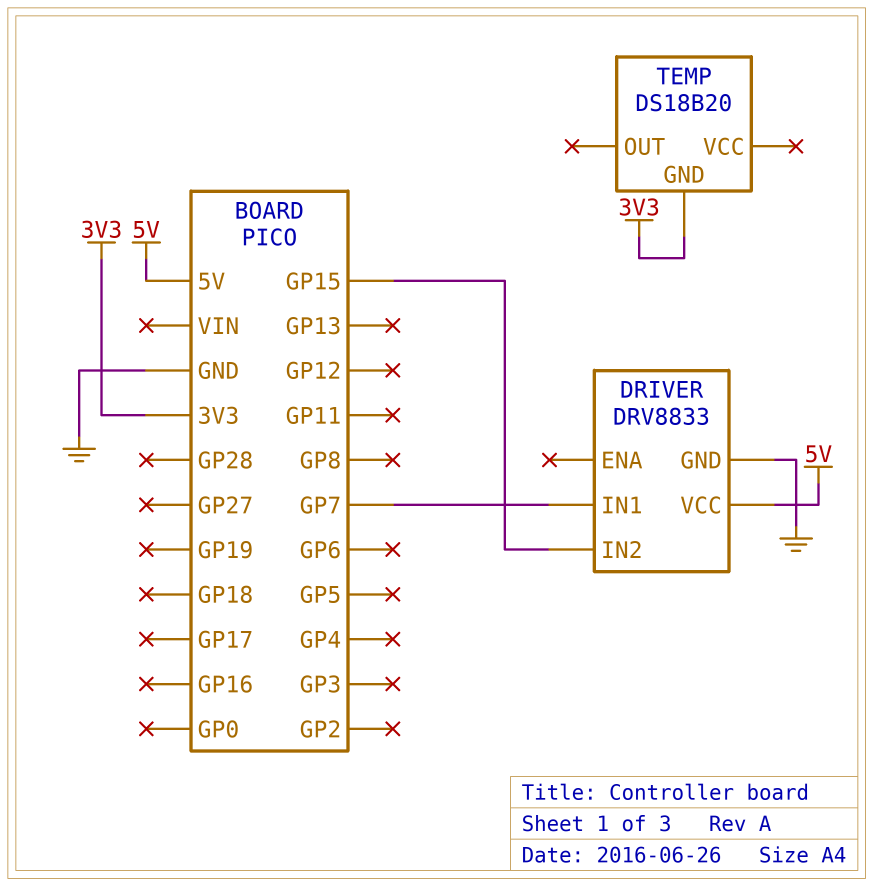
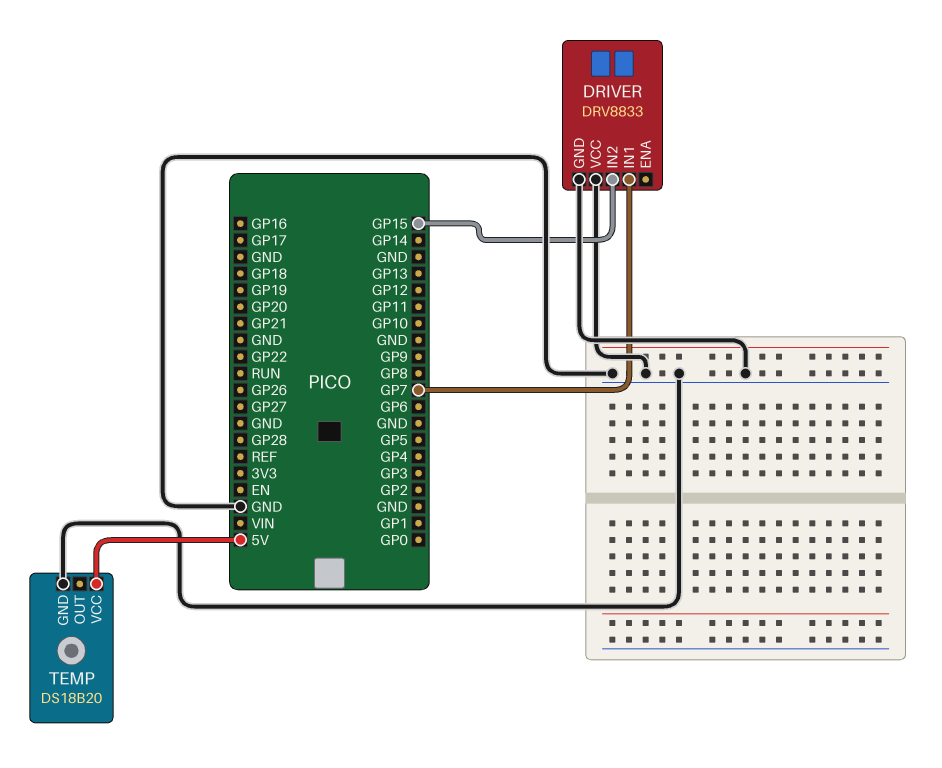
DRIVER pin VCC: 5V -> GND
TEMP pin GND: 3V3 -> GND
TEMP pin VCC: none -> 5V

